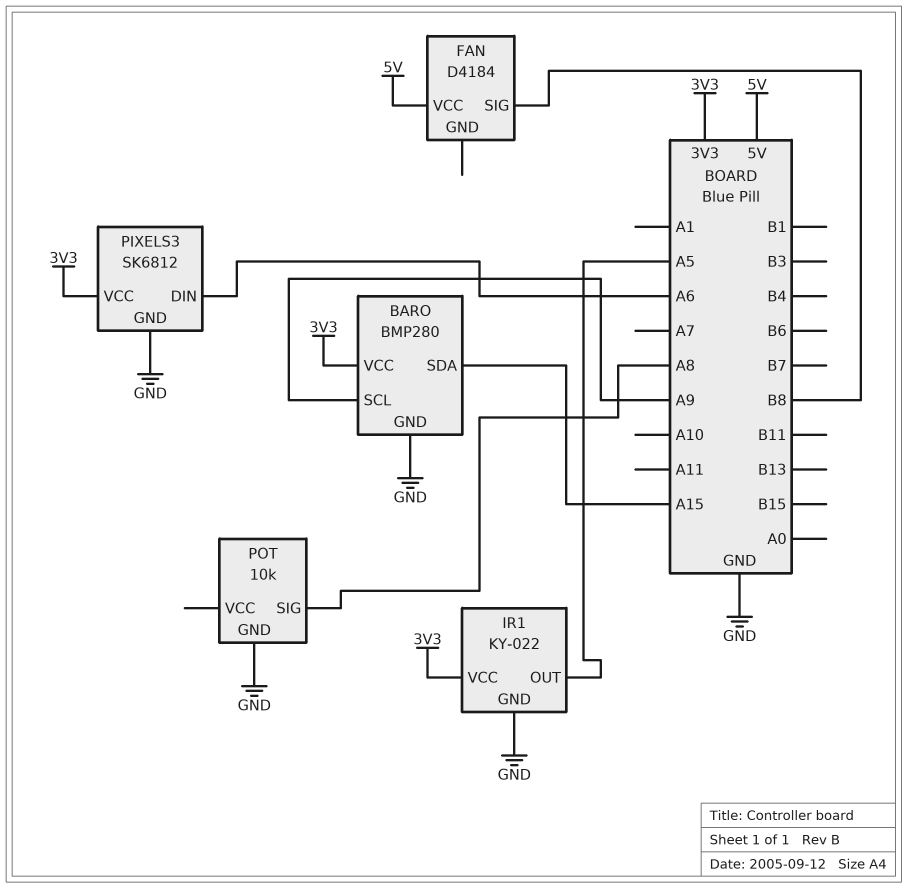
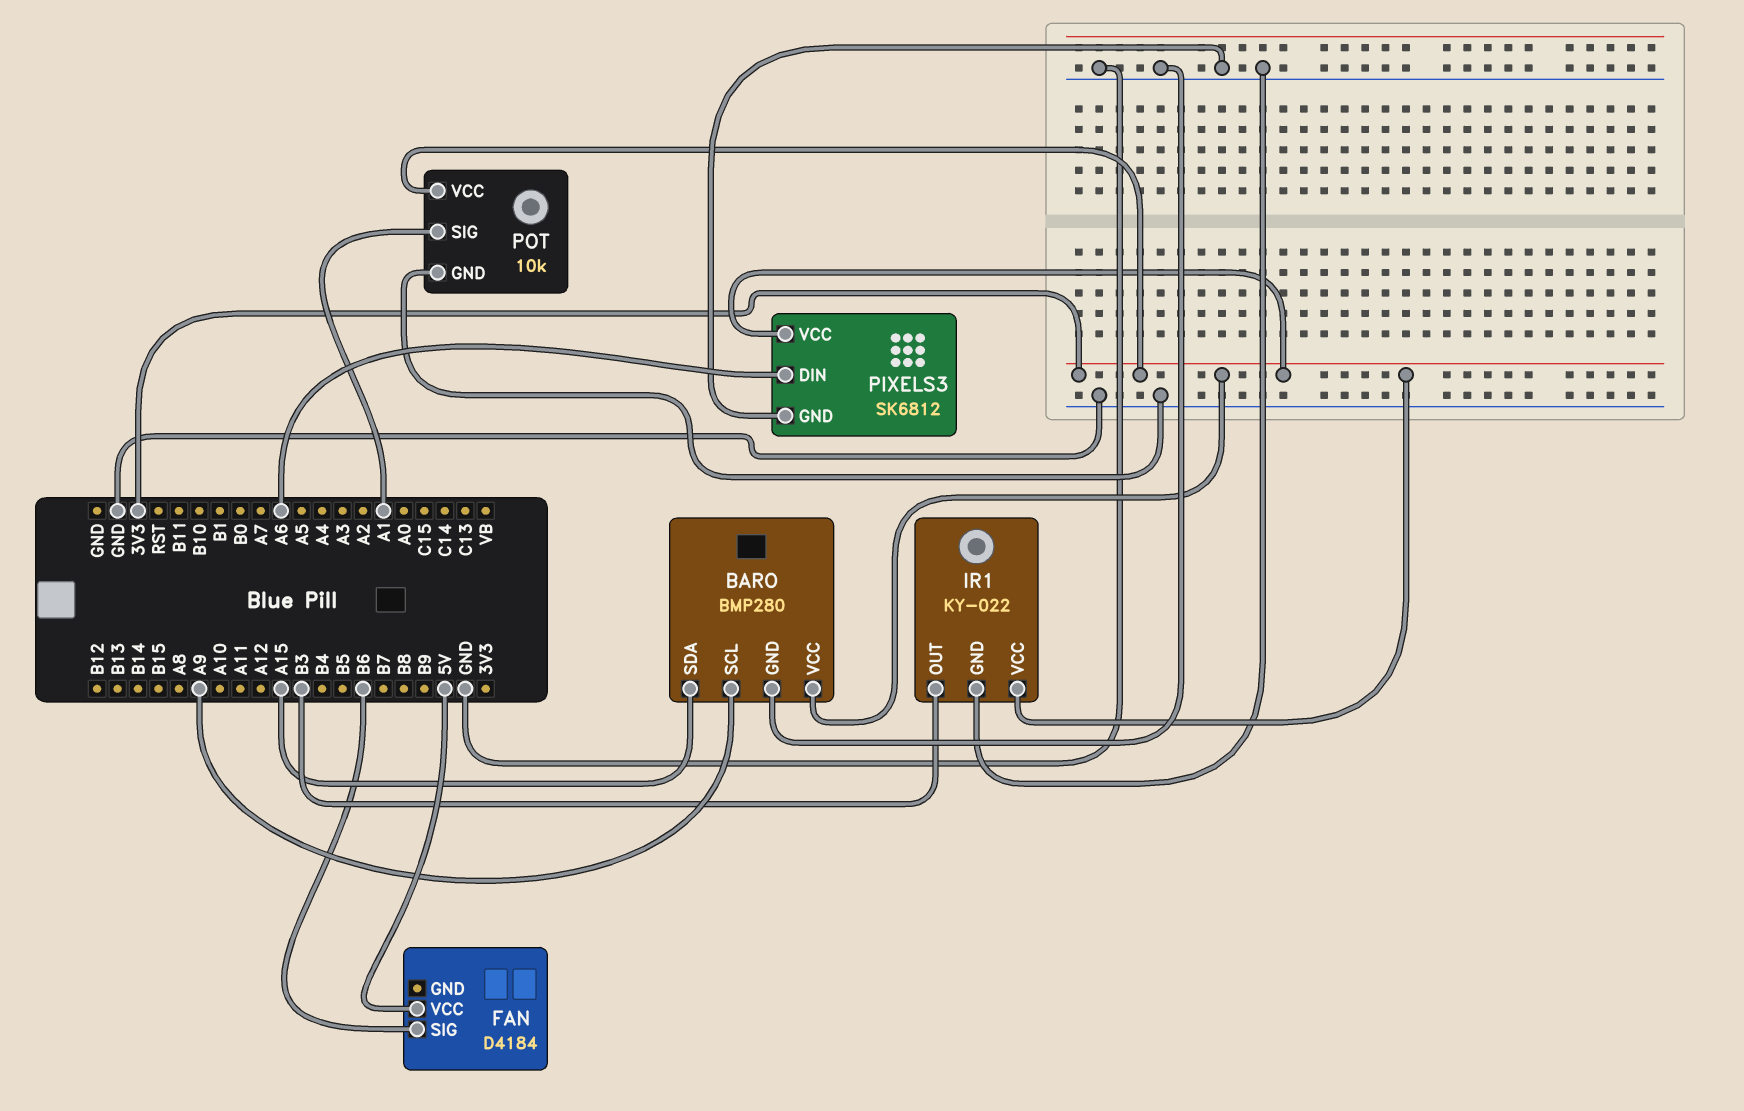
FAN pin SIG: B8 -> B6
IR1 pin OUT: A5 -> B3
POT pin SIG: A8 -> A1
POT pin VCC: none -> 3V3

